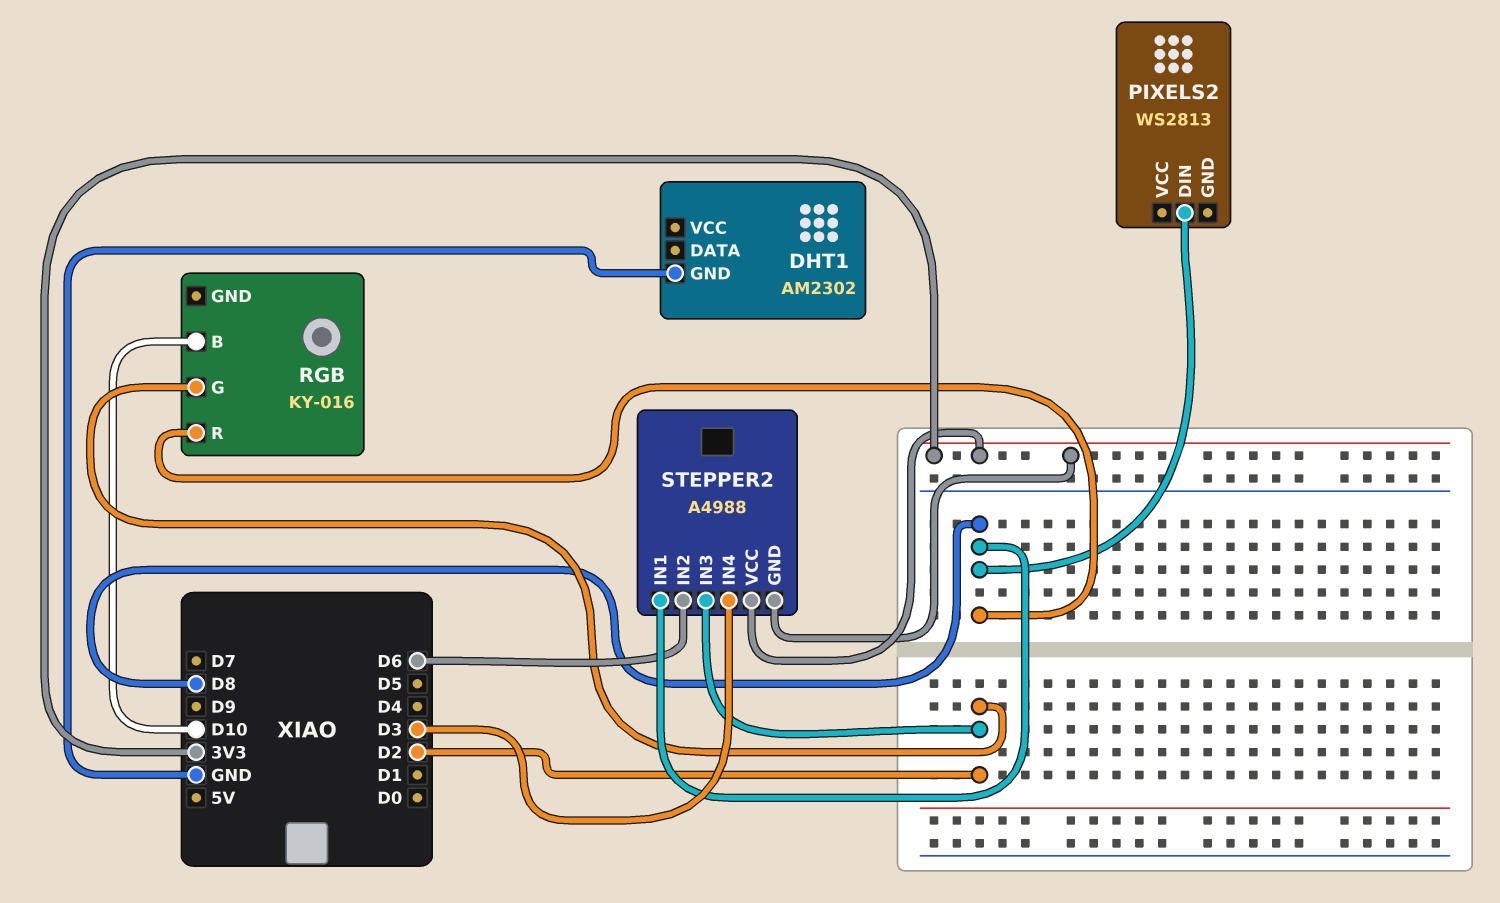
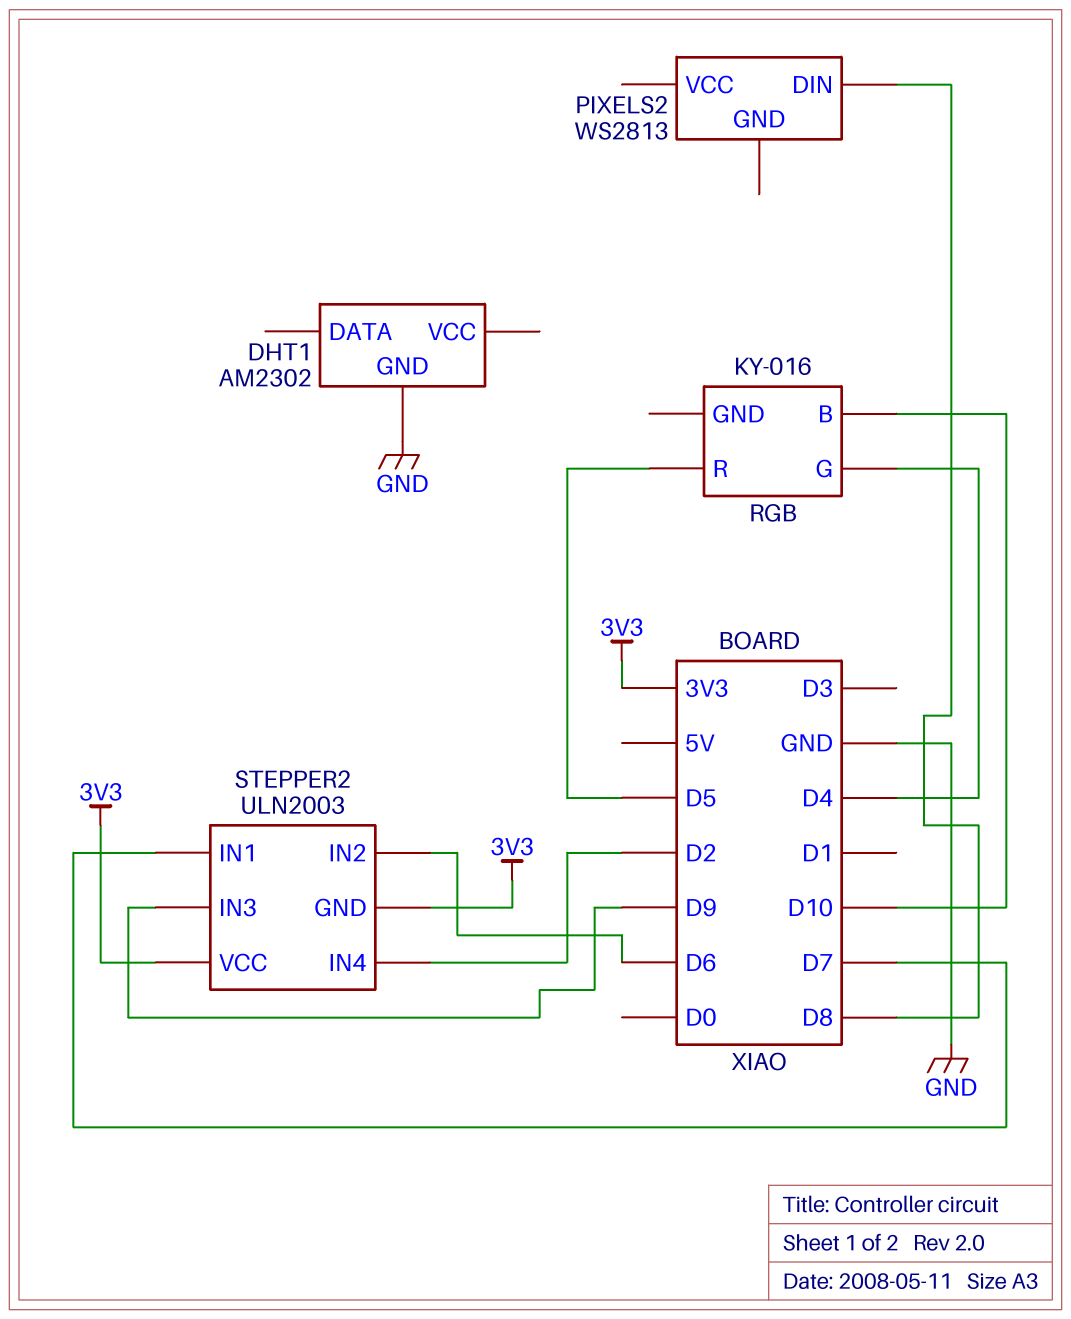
RGB pin G: D2 -> D4
RGB pin R: D8 -> D5
STEPPER2: A4988 -> ULN2003
STEPPER2 pin IN1: D8 -> D7
STEPPER2 pin IN3: D2 -> D9
STEPPER2 pin IN4: D3 -> D2

